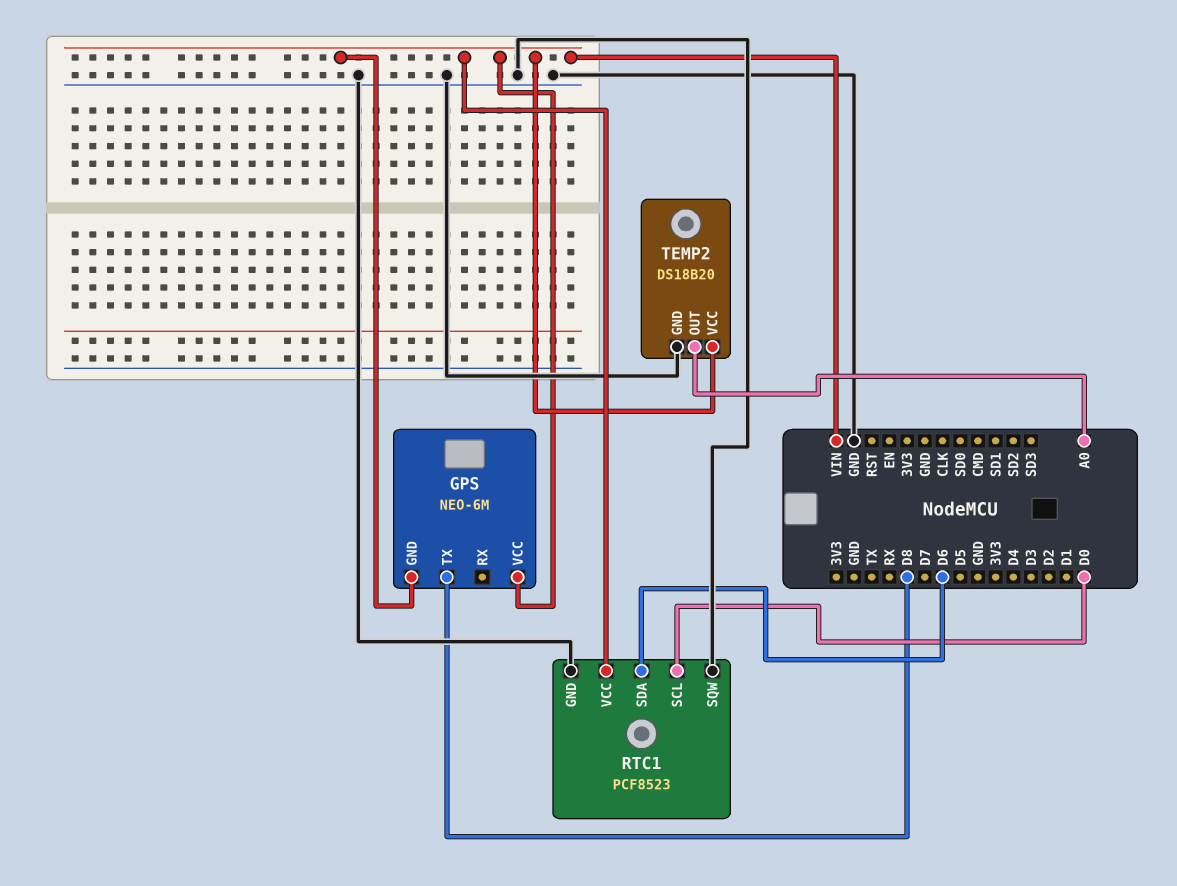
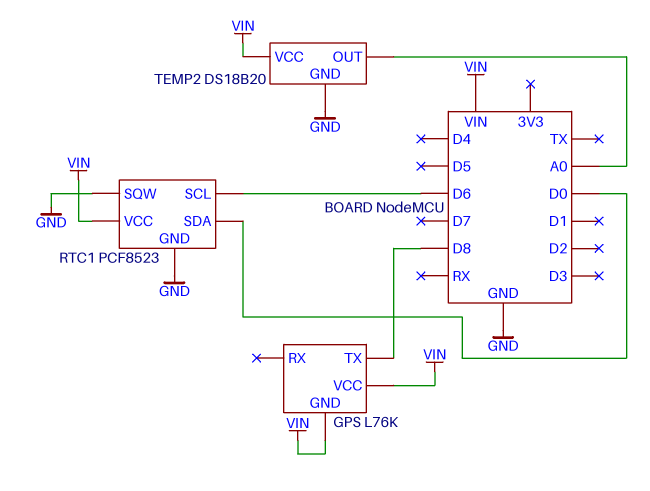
GPS: NEO-6M -> L76K
RTC1 pin SCL: D0 -> D6
RTC1 pin SDA: D6 -> D0

